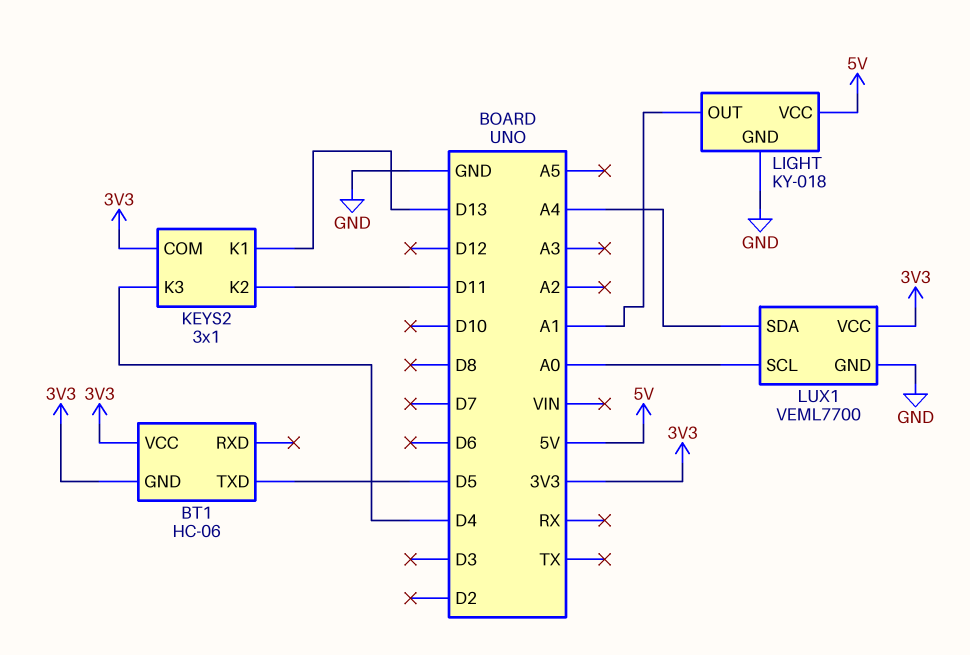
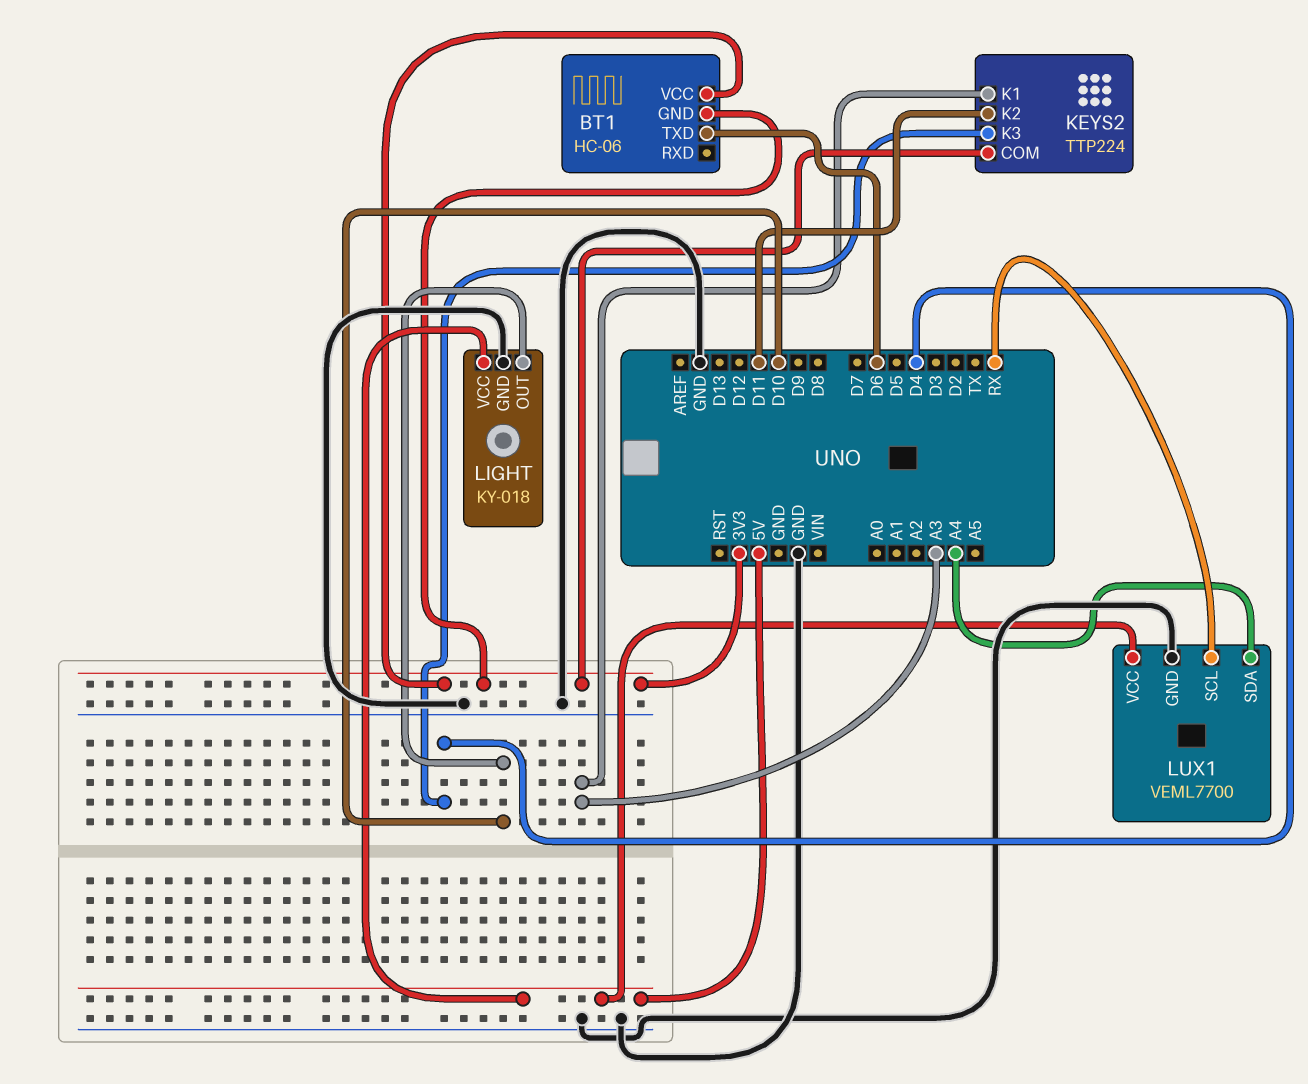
BT1 pin TXD: D5 -> D6
KEYS2: 3x1 -> TTP224
KEYS2 pin K1: D13 -> A3
LIGHT pin OUT: A1 -> D10
LUX1 pin SCL: A0 -> RX
LUX1 pin VCC: 3V3 -> 5V

